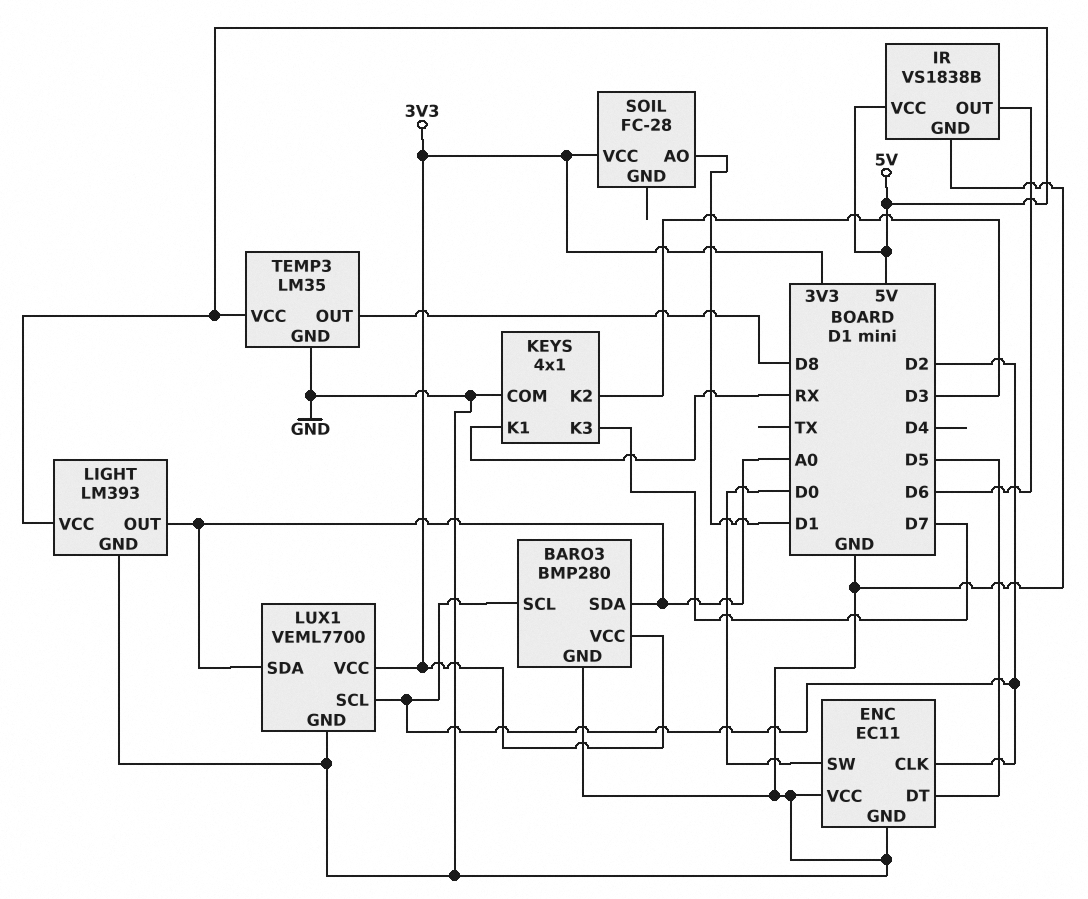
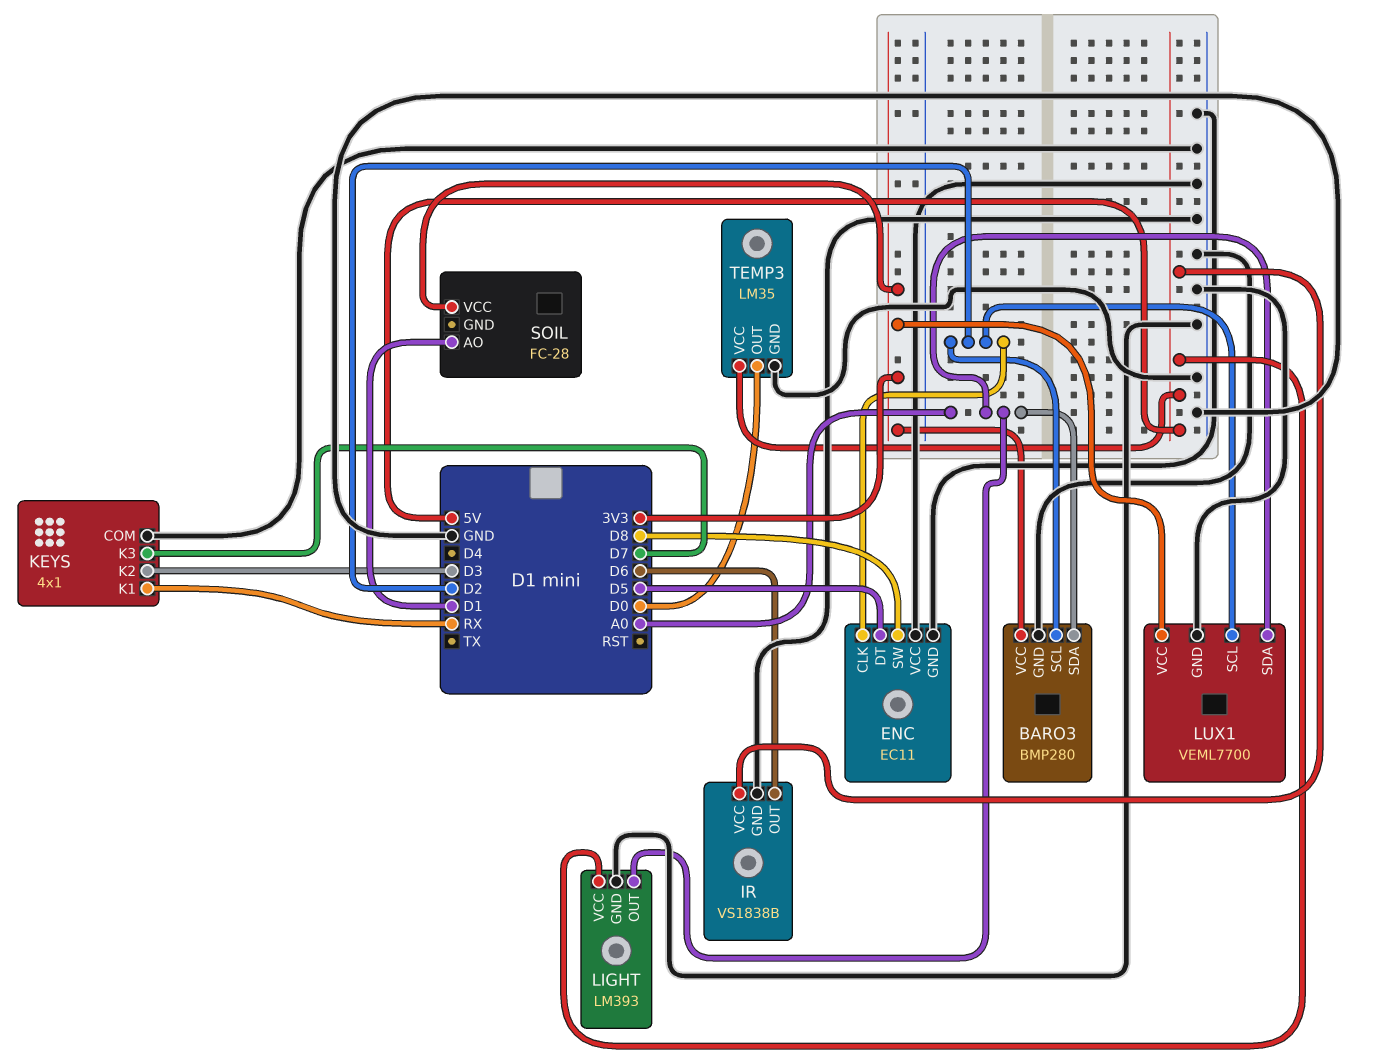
ENC pin SW: D0 -> D8
TEMP3 pin OUT: D8 -> D0

